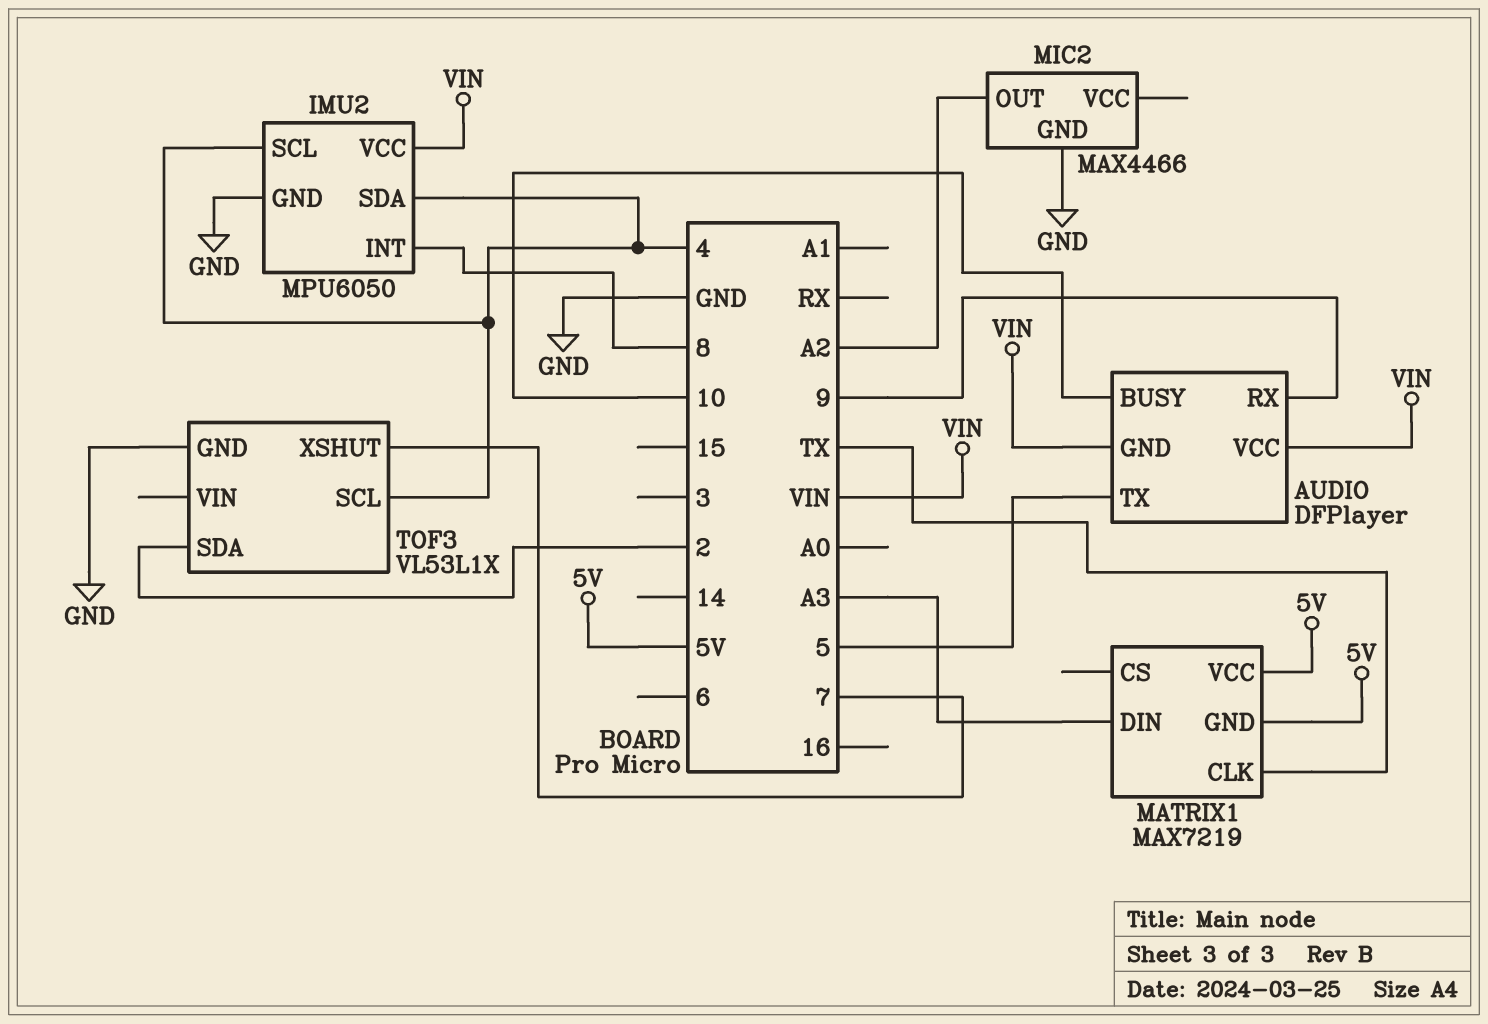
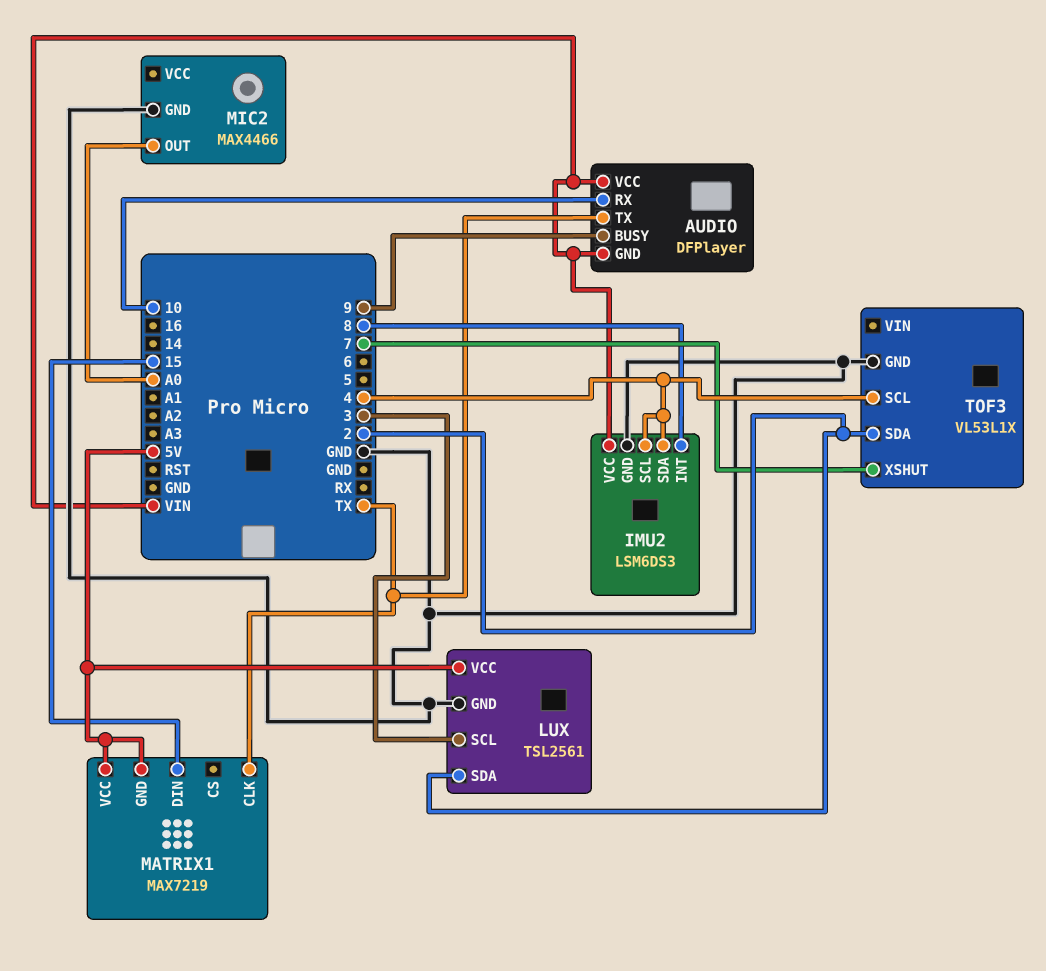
AUDIO pin BUSY: 10 -> 9
AUDIO pin RX: 9 -> 10
AUDIO pin TX: 5 -> TX
IMU2: MPU6050 -> LSM6DS3
LUX: none -> TSL2561
LUX pin GND: none -> GND
LUX pin SCL: none -> 3
LUX pin SDA: none -> 2
LUX pin VCC: none -> 5V
MATRIX1 pin DIN: A3 -> 15
MIC2 pin OUT: A2 -> A0

